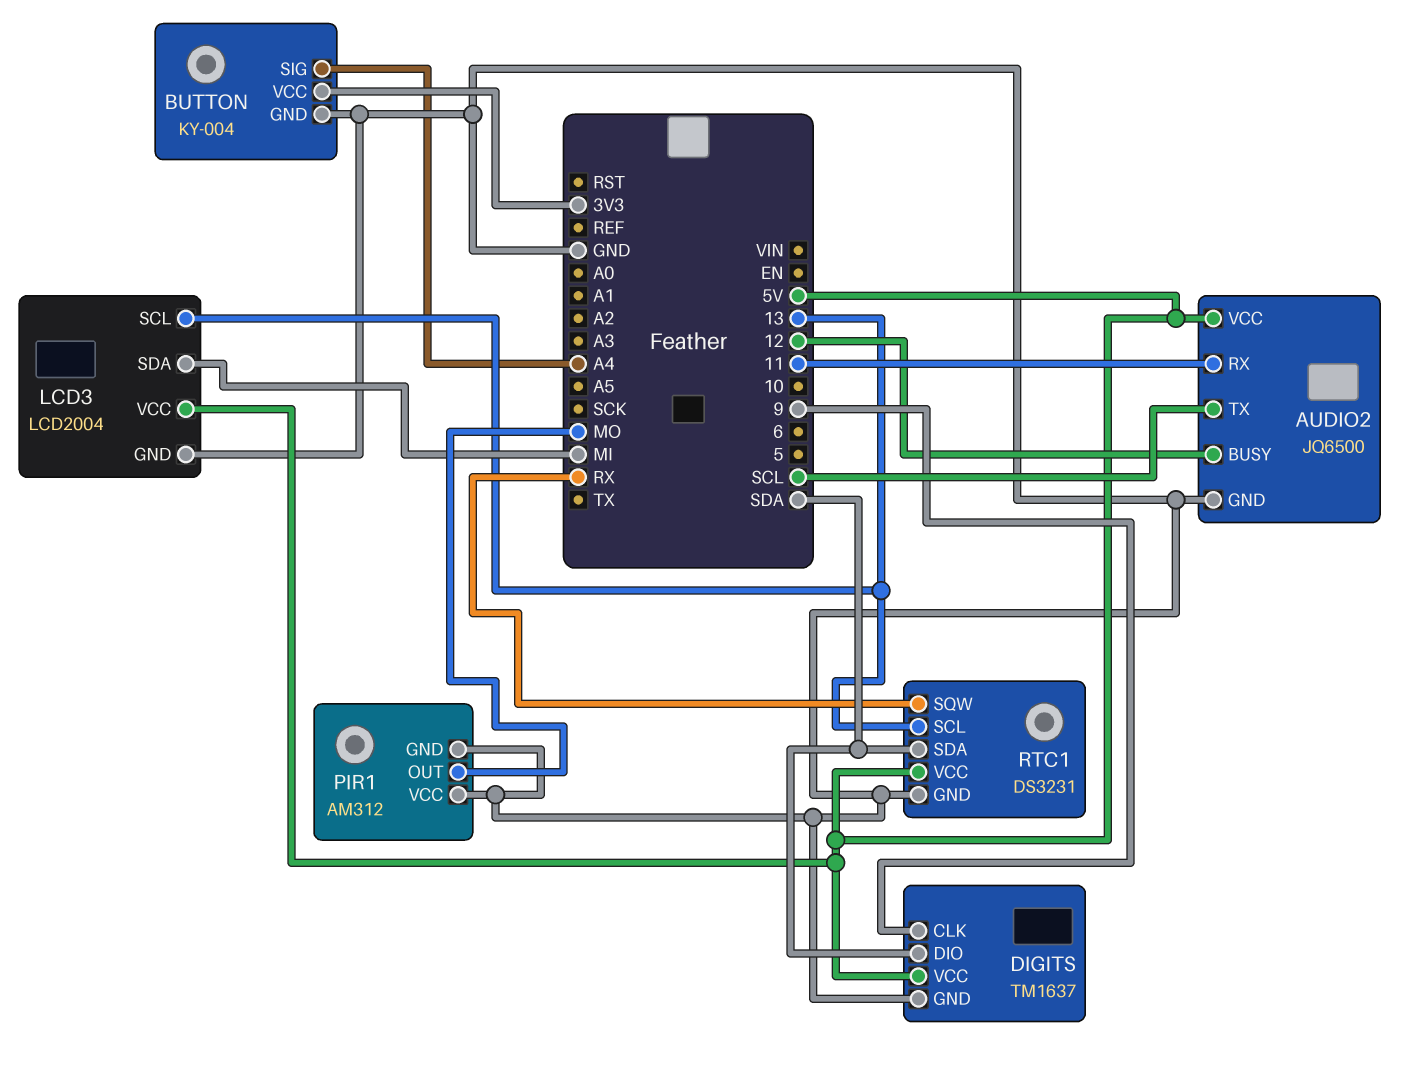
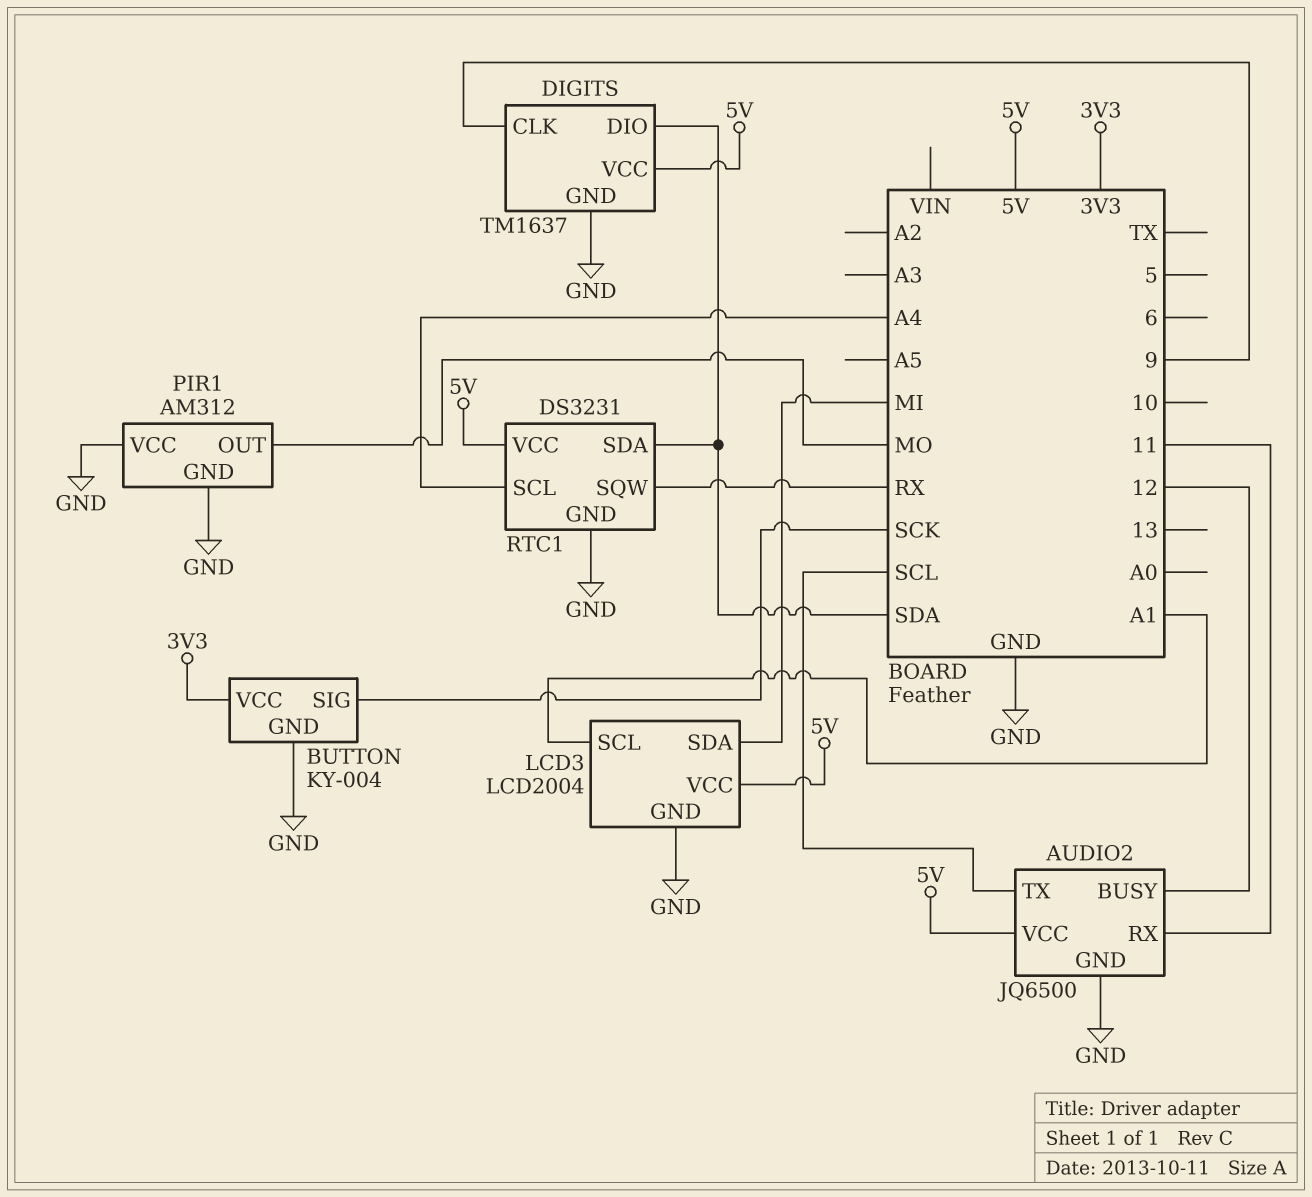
BUTTON pin SIG: A4 -> SCK
LCD3 pin SCL: 13 -> A1
RTC1 pin SCL: 13 -> A4

